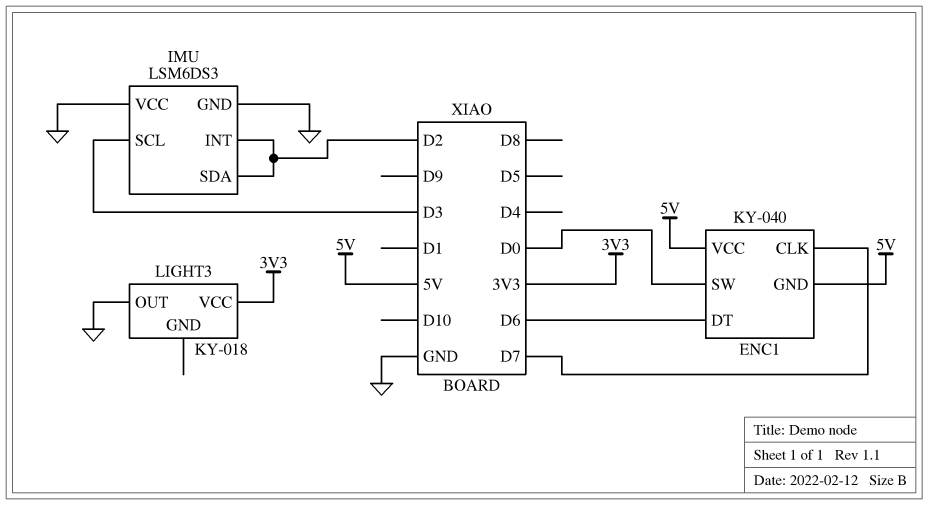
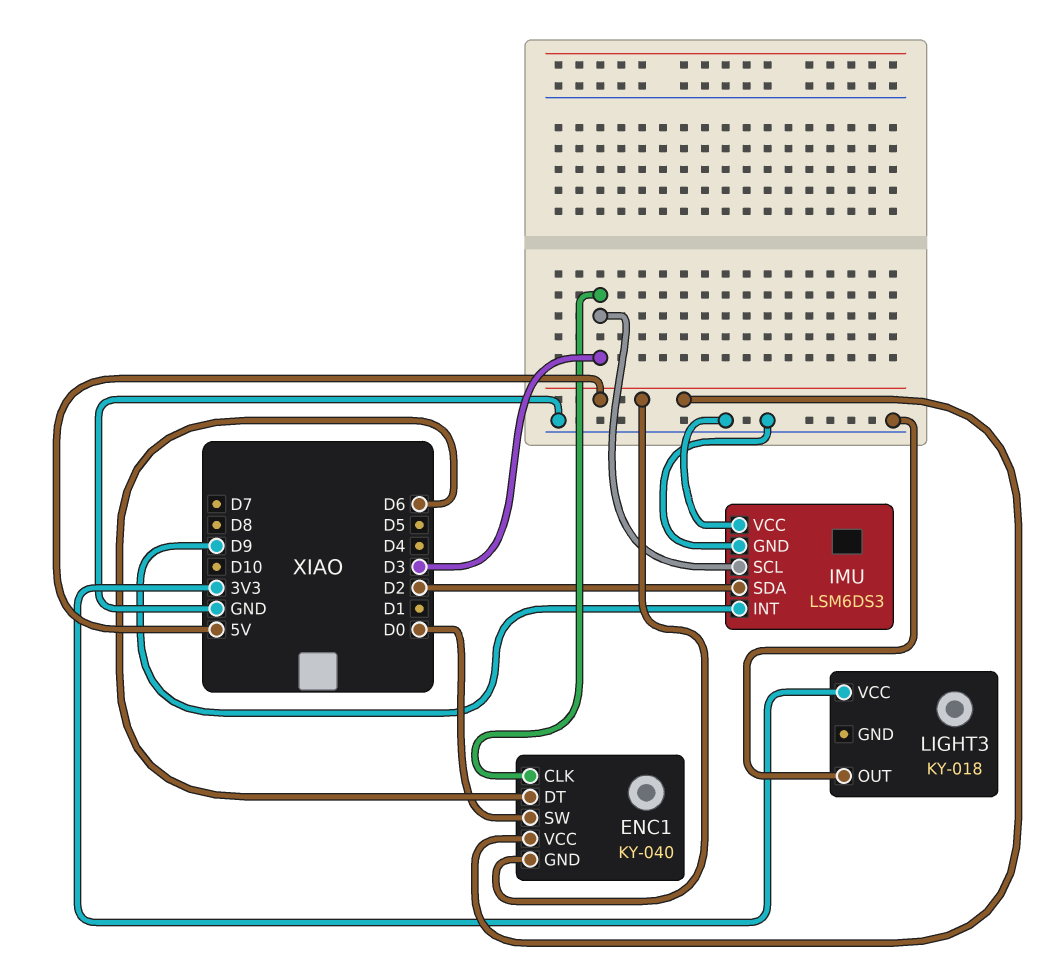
ENC1 pin CLK: D7 -> D3
IMU pin INT: D2 -> D9

